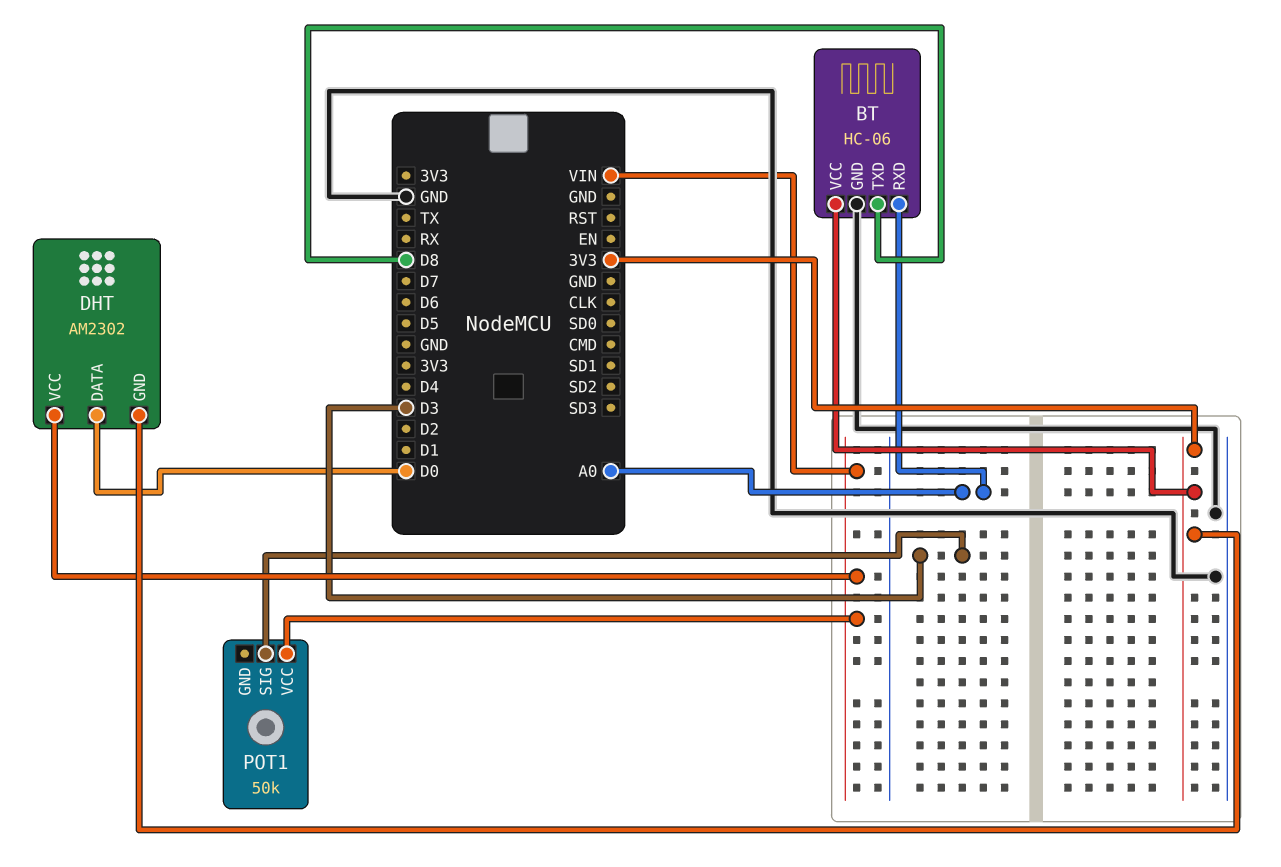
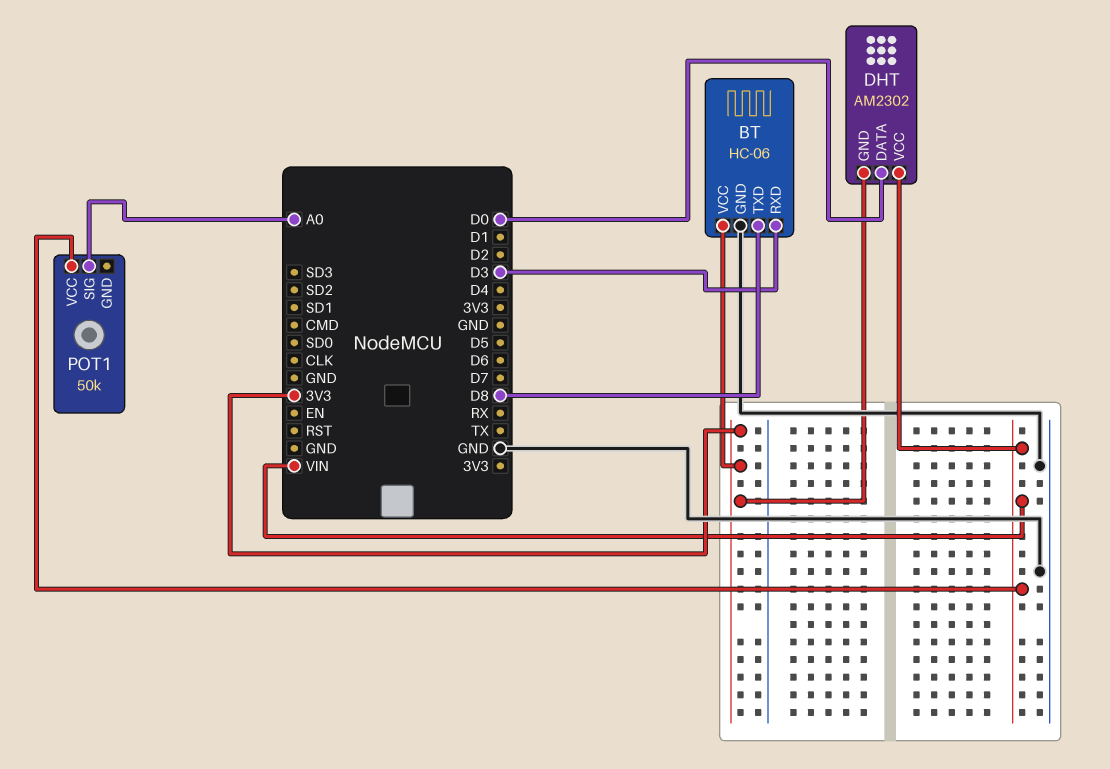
BT pin RXD: A0 -> D3
POT1 pin SIG: D3 -> A0

